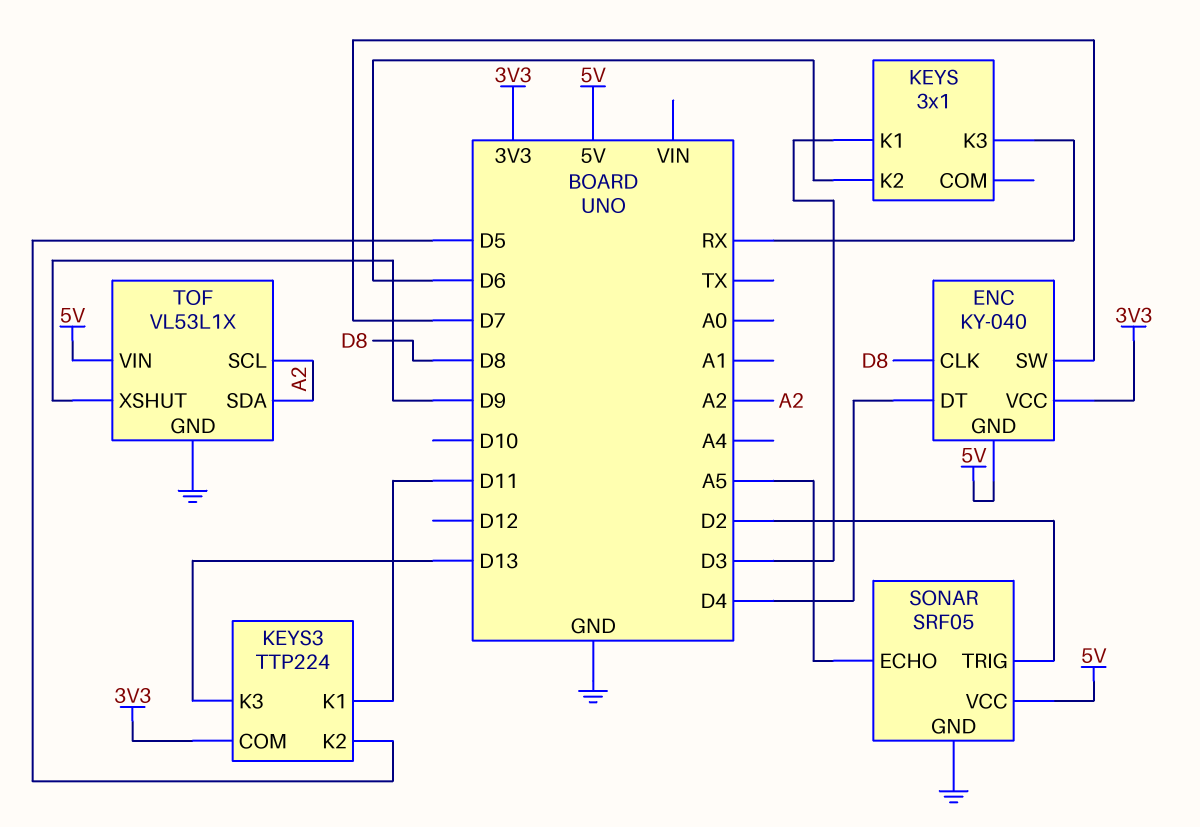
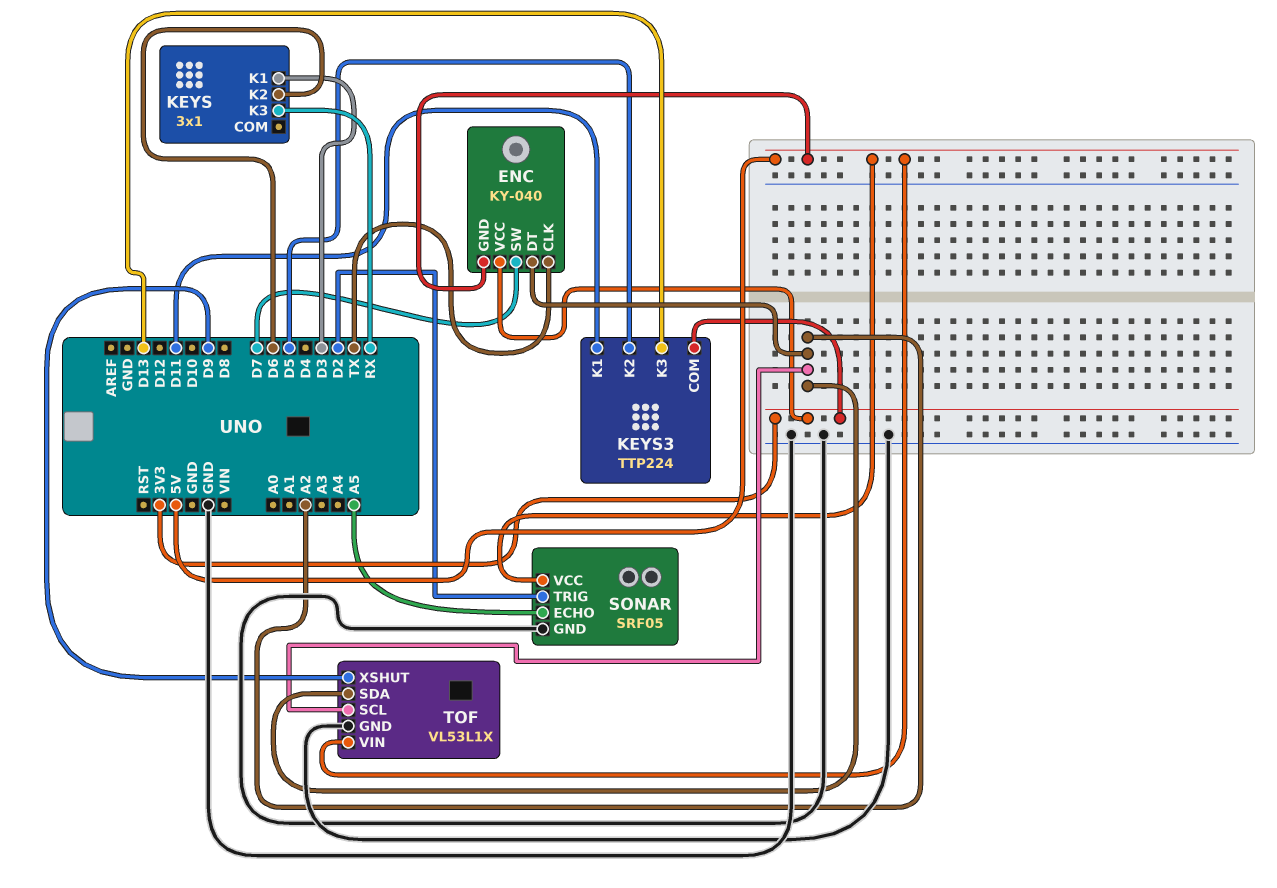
ENC pin CLK: D8 -> TX
ENC pin DT: D4 -> A2

